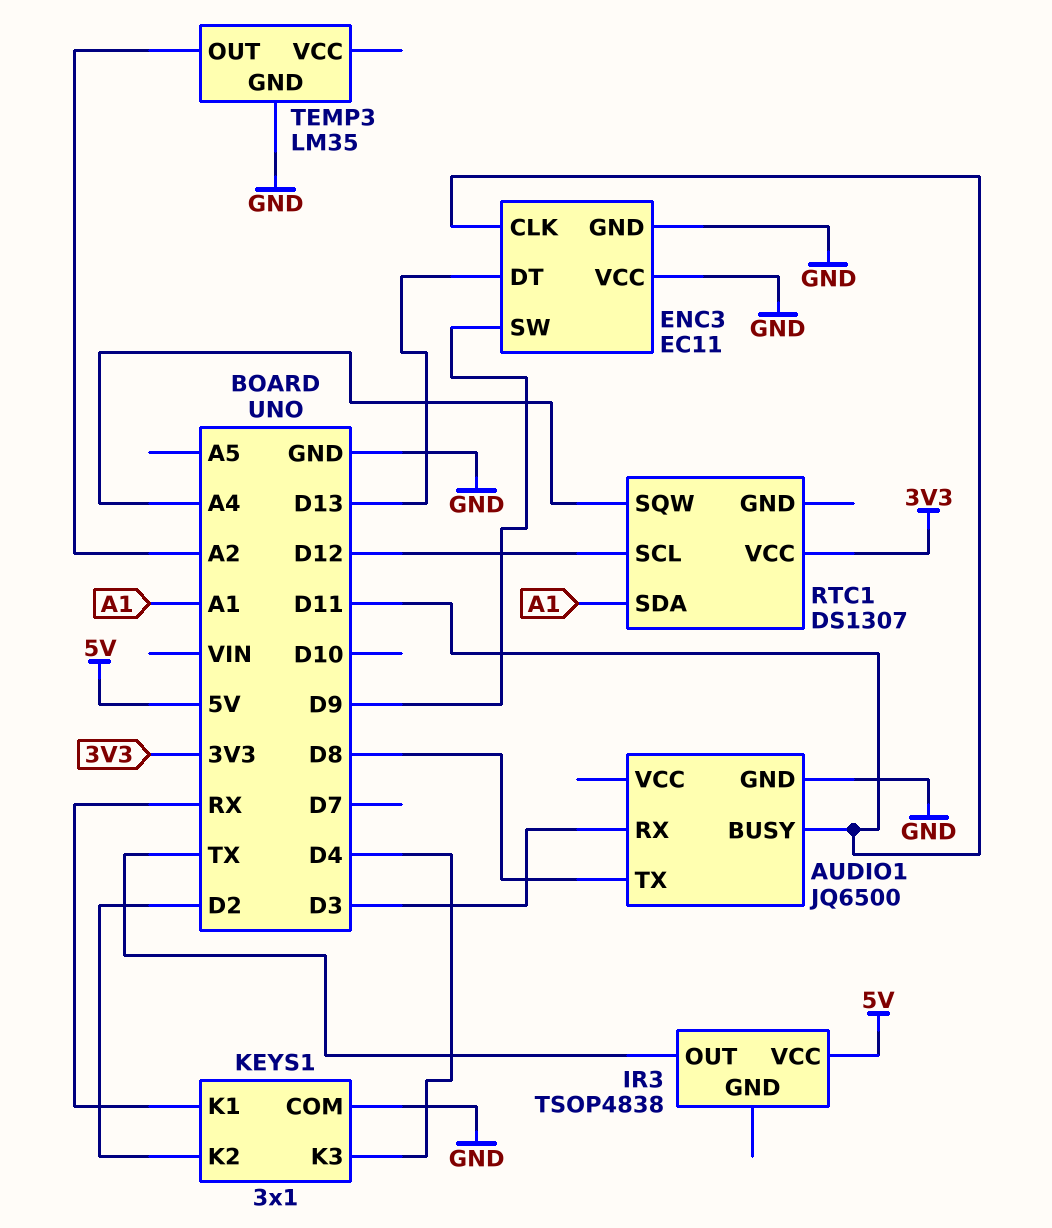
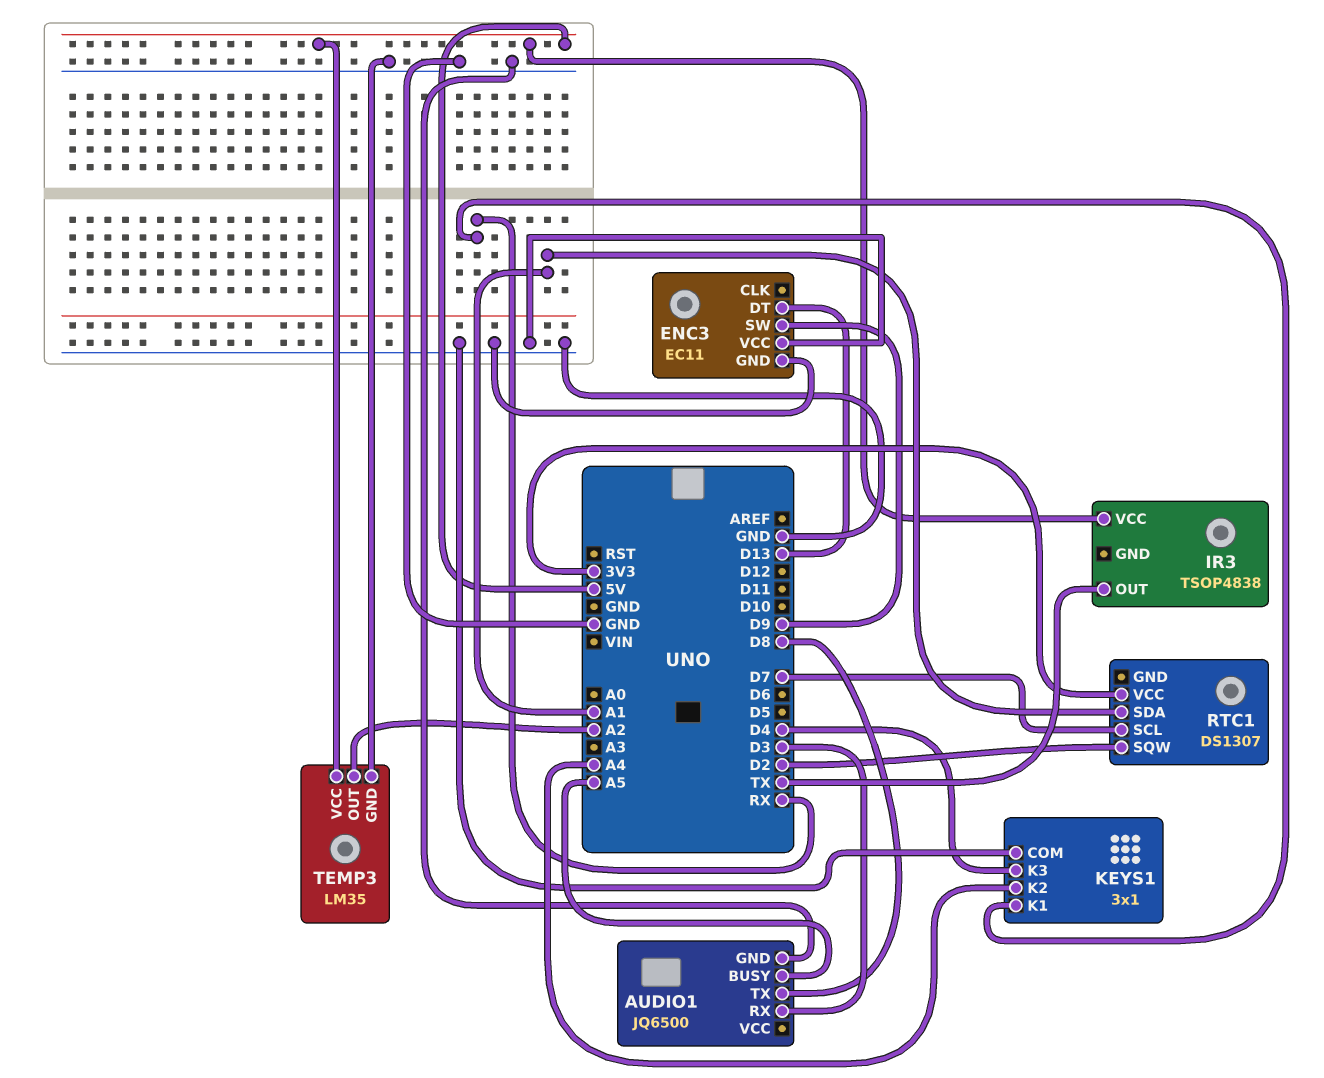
AUDIO1 pin BUSY: D11 -> A5
ENC3 pin CLK: D11 -> none
KEYS1 pin K2: D2 -> A4
RTC1 pin SCL: D12 -> D7
RTC1 pin SQW: A4 -> D2
TEMP3 pin VCC: none -> 5V

